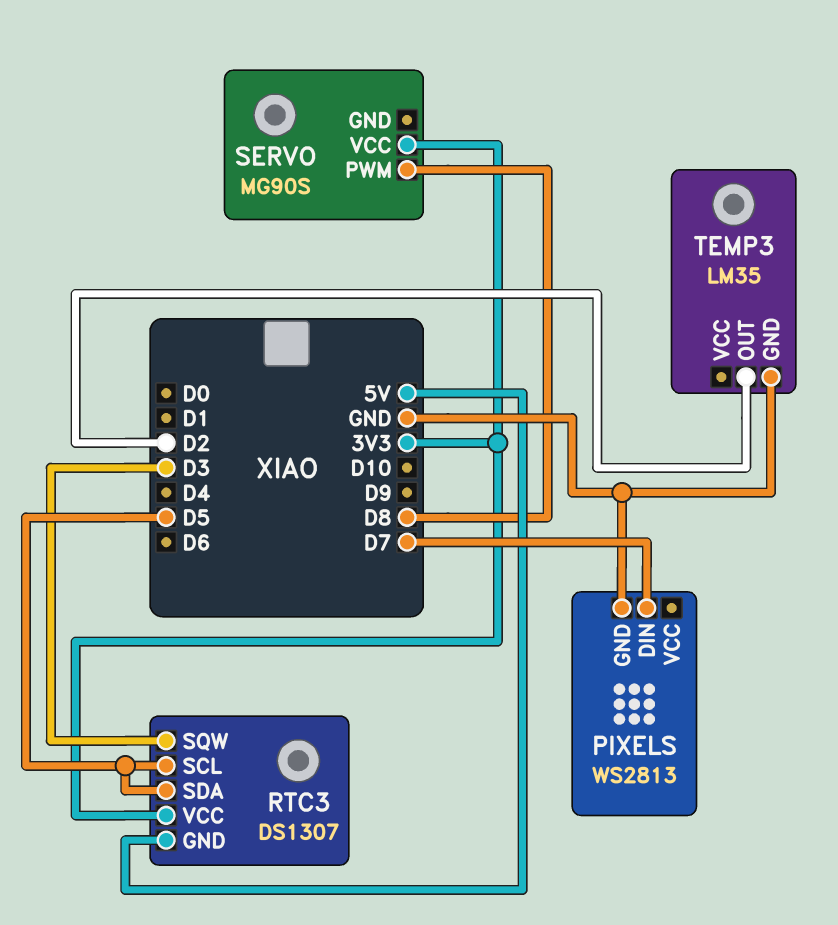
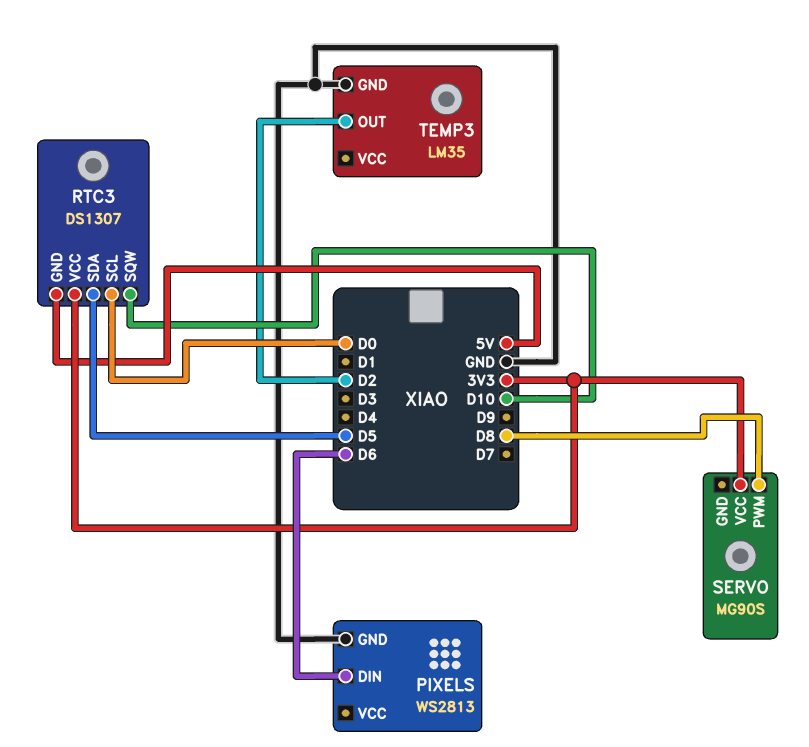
PIXELS pin DIN: D7 -> D6
RTC3 pin SCL: D5 -> D0
RTC3 pin SQW: D3 -> D10

